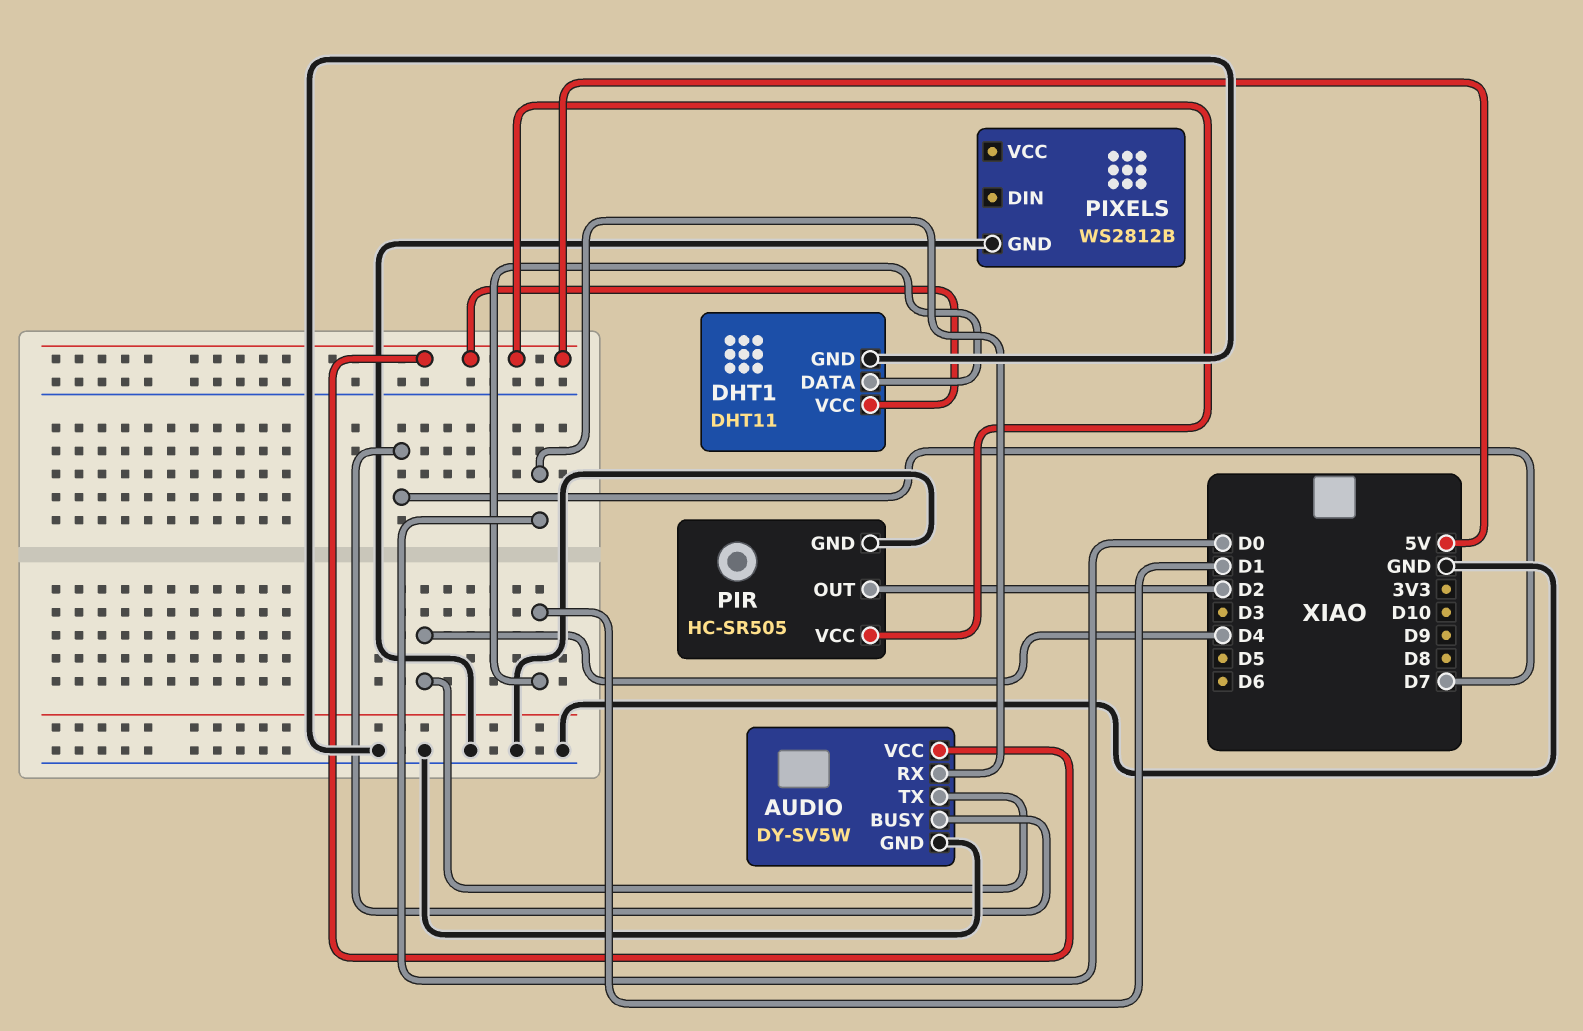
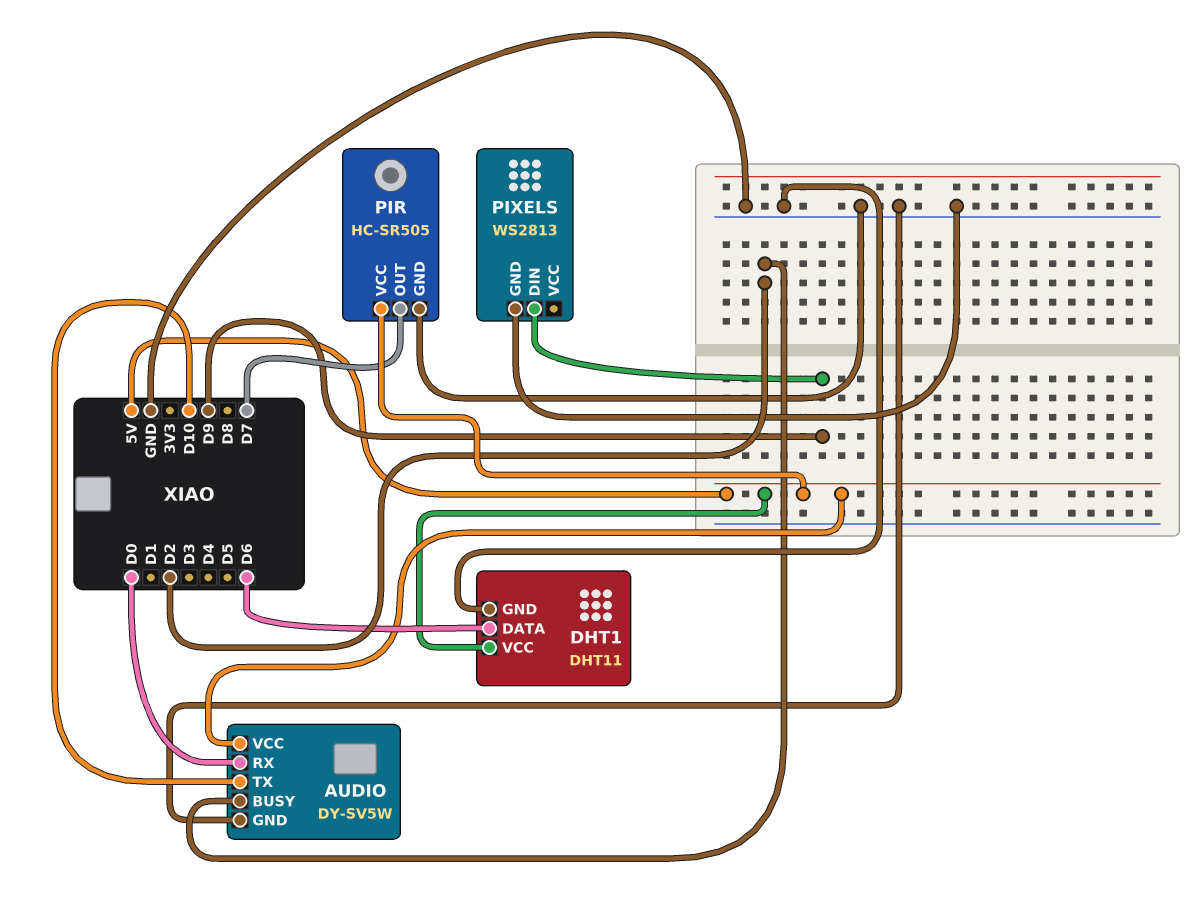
AUDIO pin BUSY: D7 -> D2
AUDIO pin TX: D4 -> D10
DHT1 pin DATA: D1 -> D6
PIR pin OUT: D2 -> D7
PIXELS: WS2812B -> WS2813
PIXELS pin DIN: none -> D9

